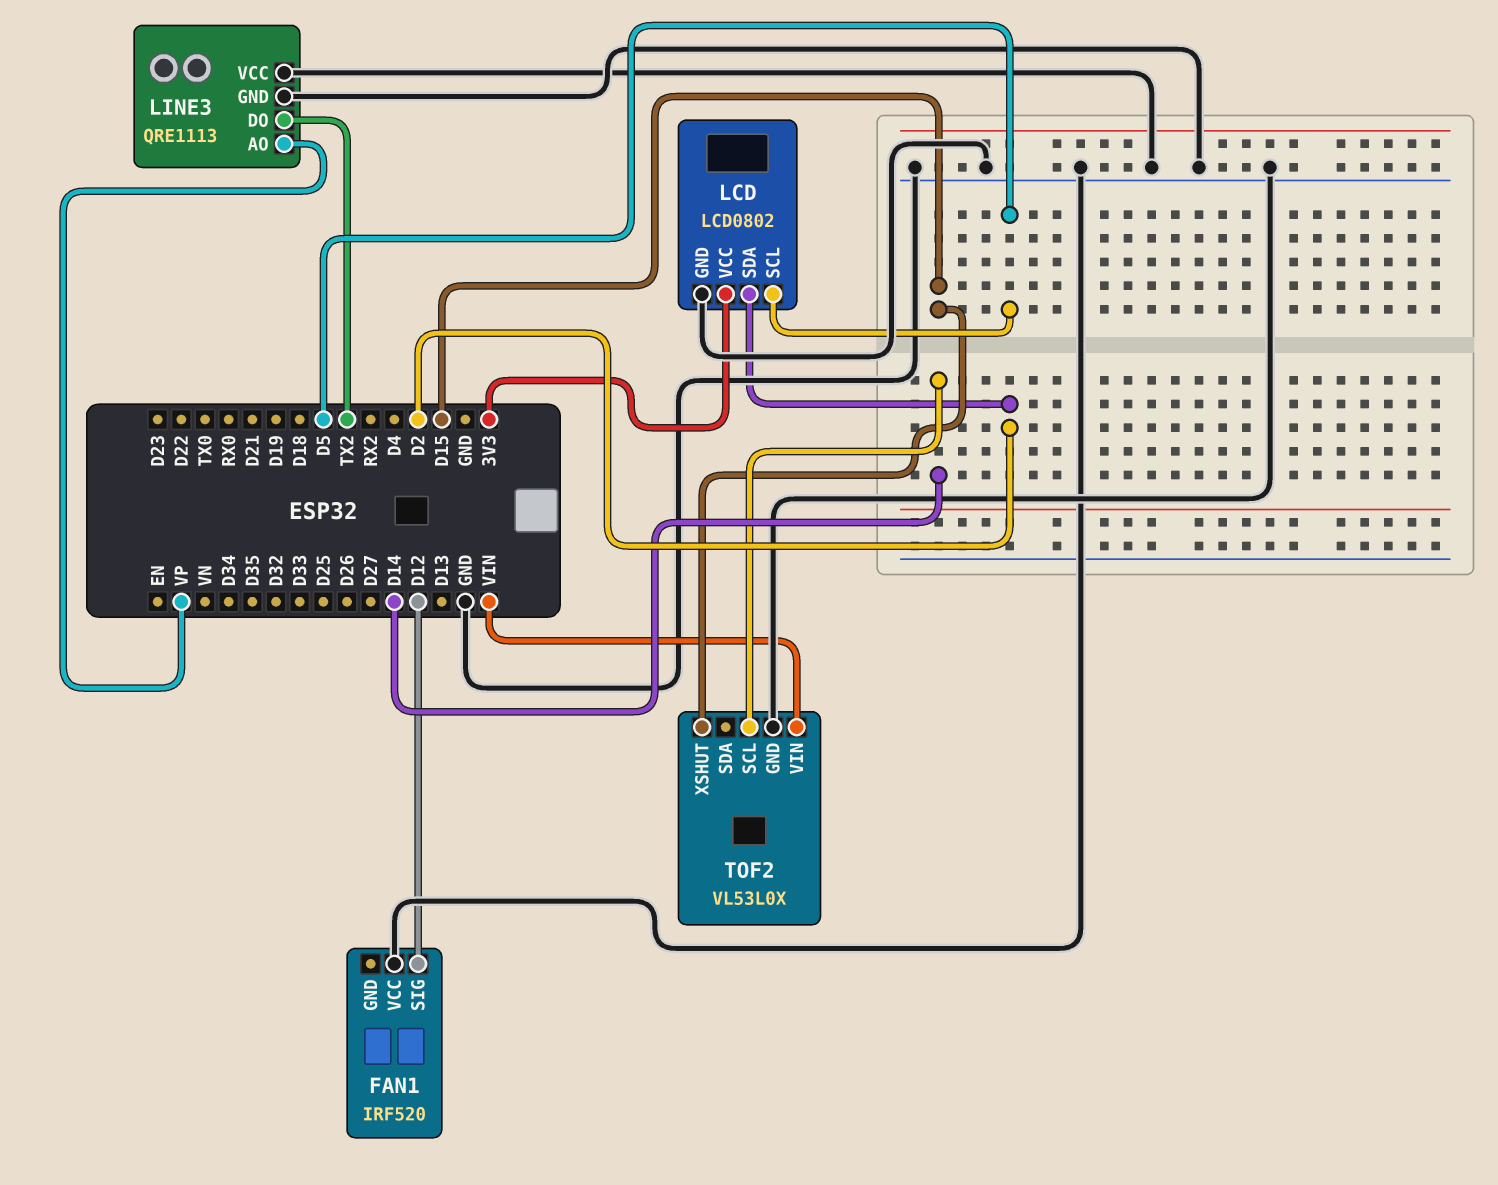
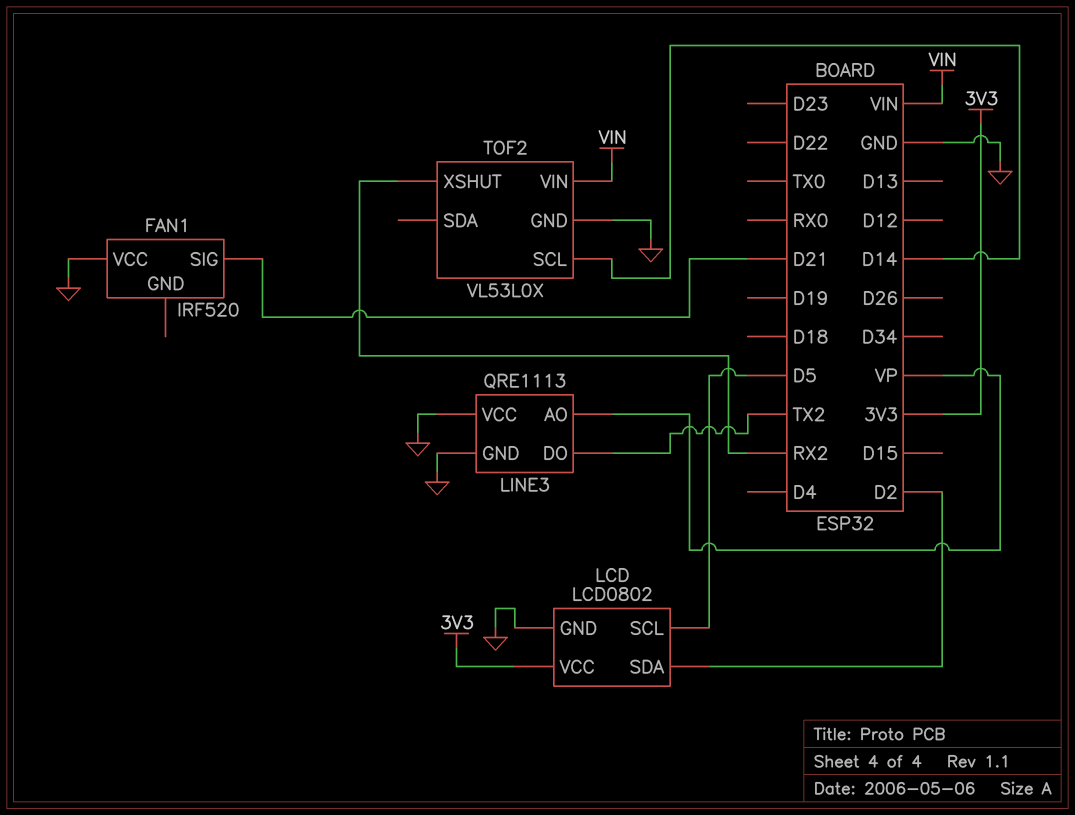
FAN1 pin SIG: D12 -> D21
TOF2 pin XSHUT: D15 -> RX2

